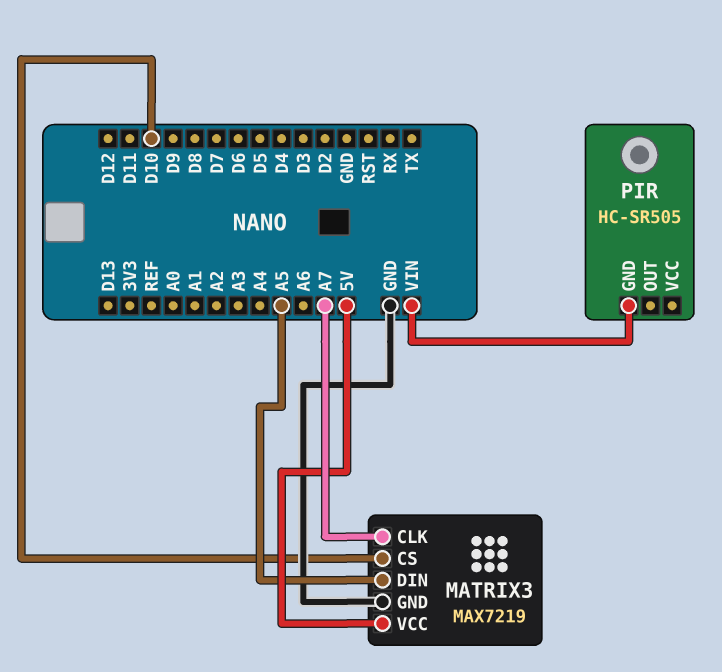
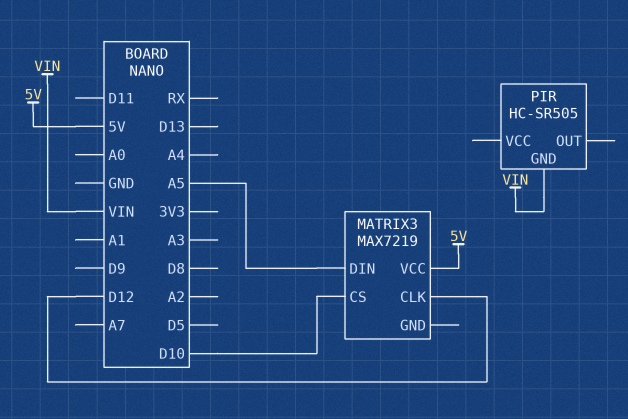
MATRIX3 pin CLK: A7 -> D12
MATRIX3 pin GND: GND -> none

